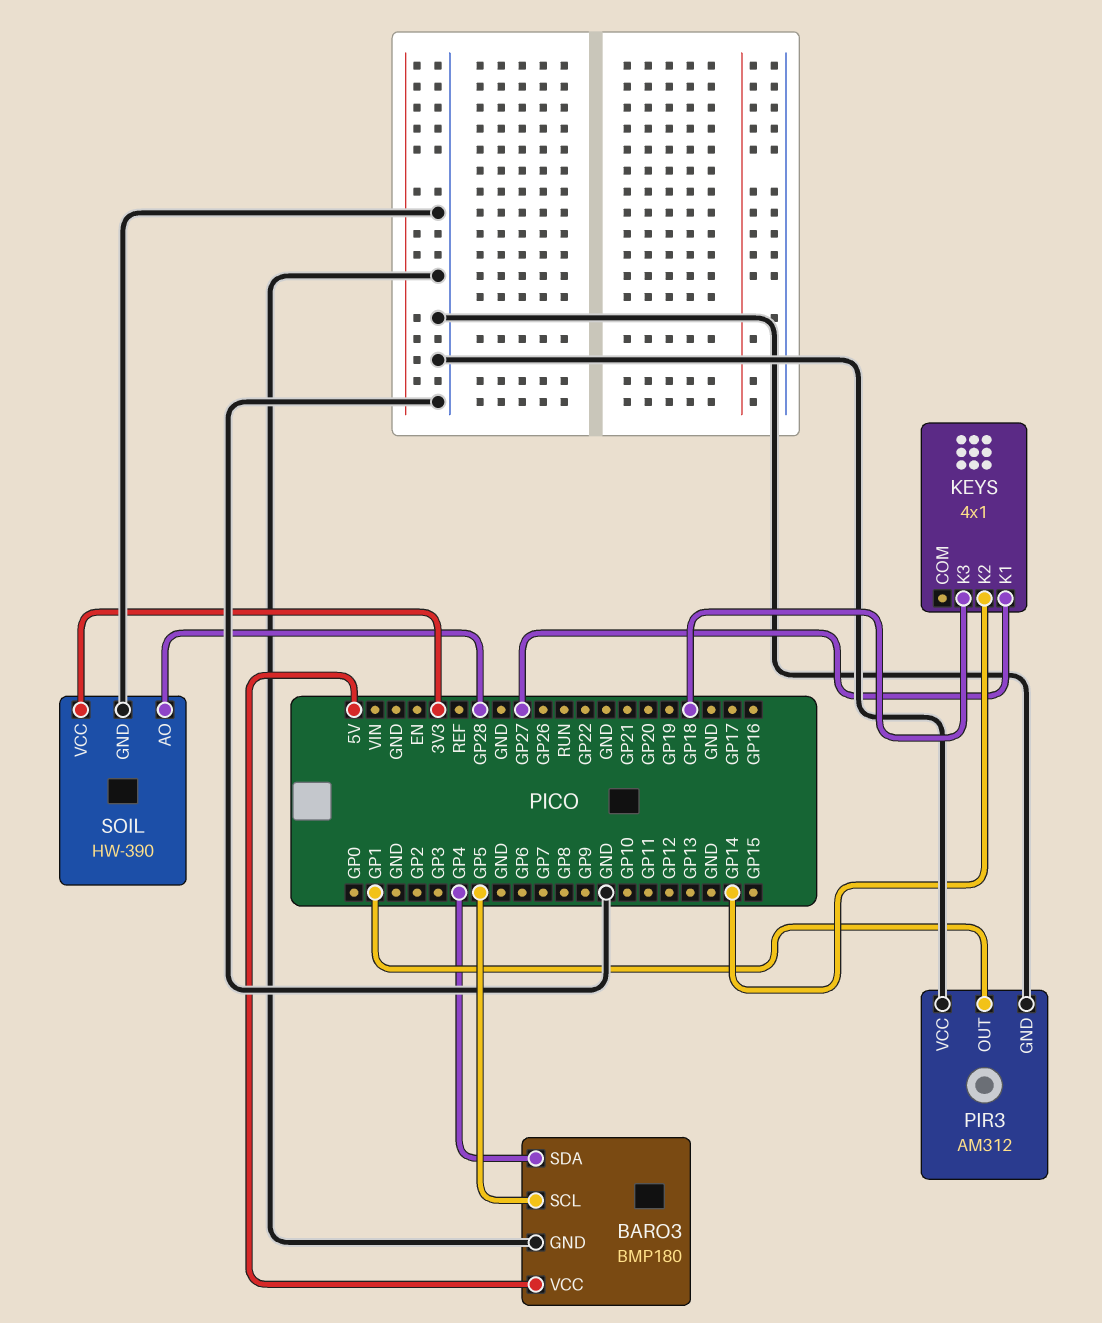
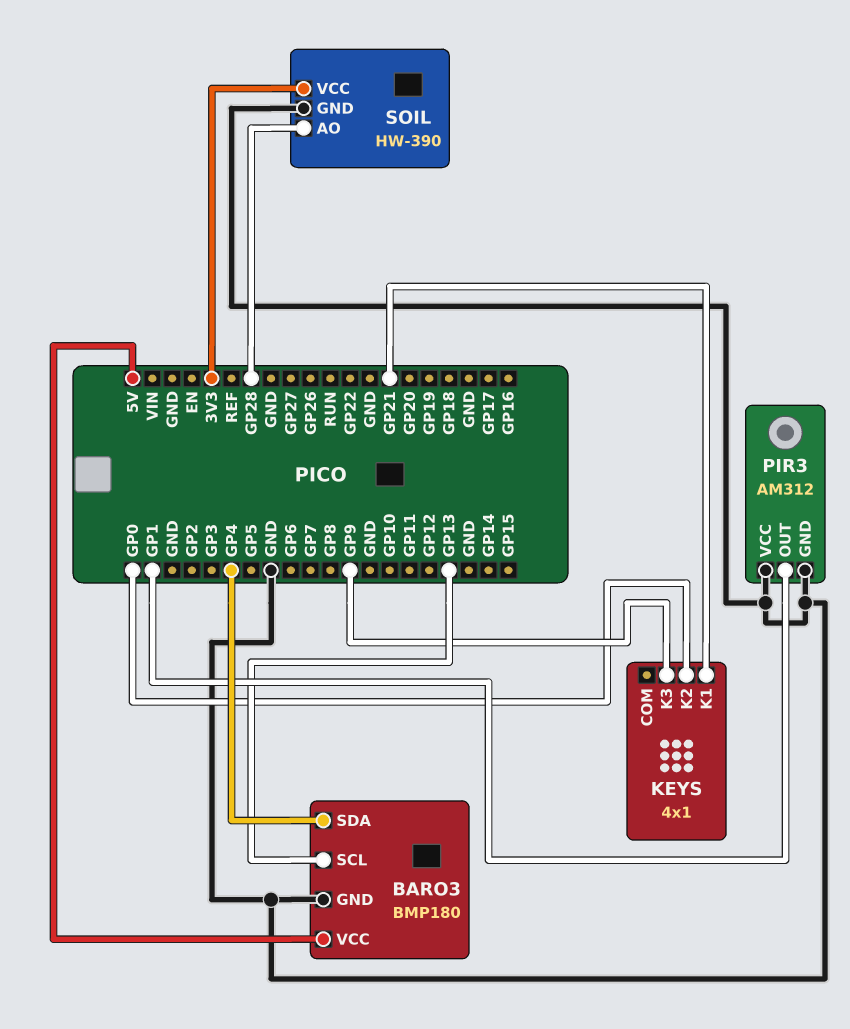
BARO3 pin SCL: GP5 -> GP13
KEYS pin K1: GP27 -> GP21
KEYS pin K2: GP14 -> GP0
KEYS pin K3: GP18 -> GP9

